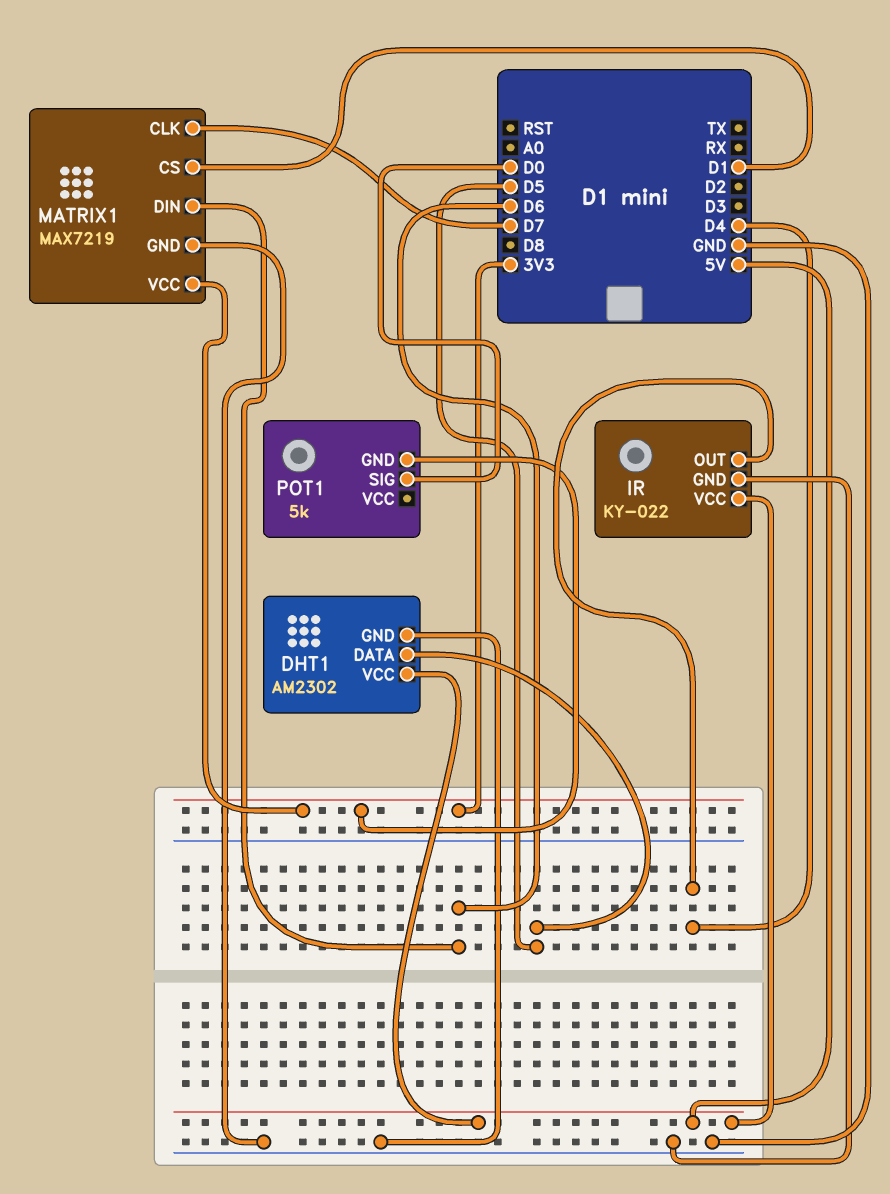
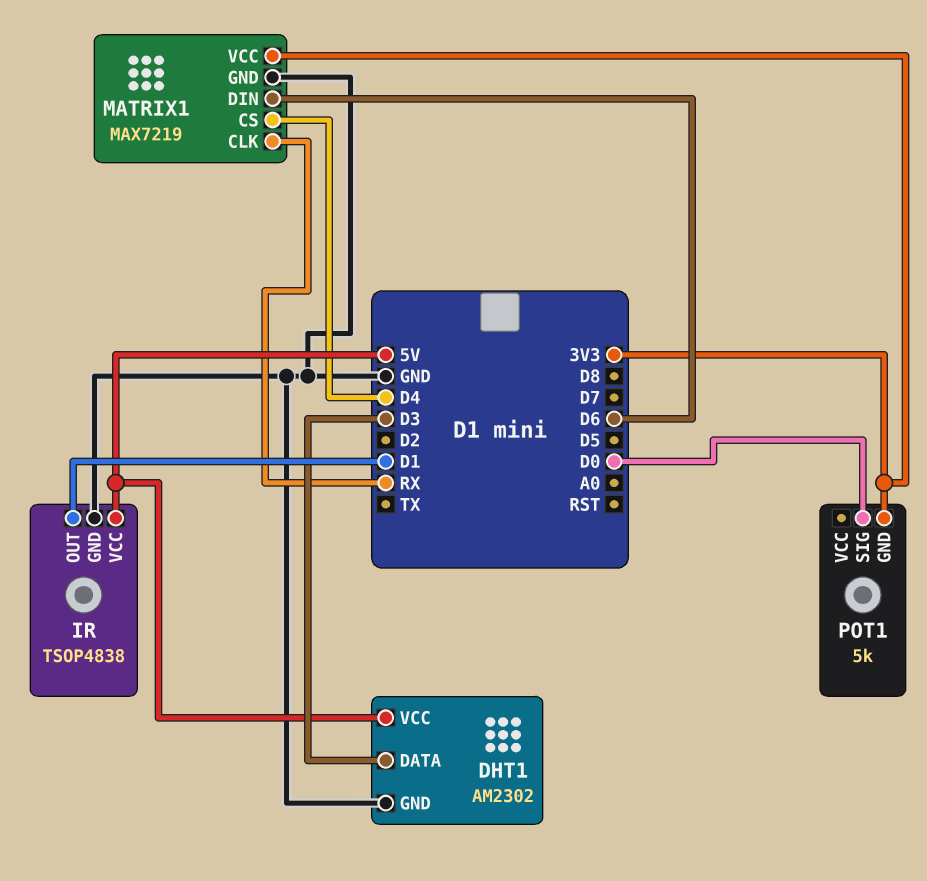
DHT1 pin DATA: D5 -> D3
IR: KY-022 -> TSOP4838
IR pin OUT: D4 -> D1
MATRIX1 pin CLK: D7 -> RX
MATRIX1 pin CS: D1 -> D4

